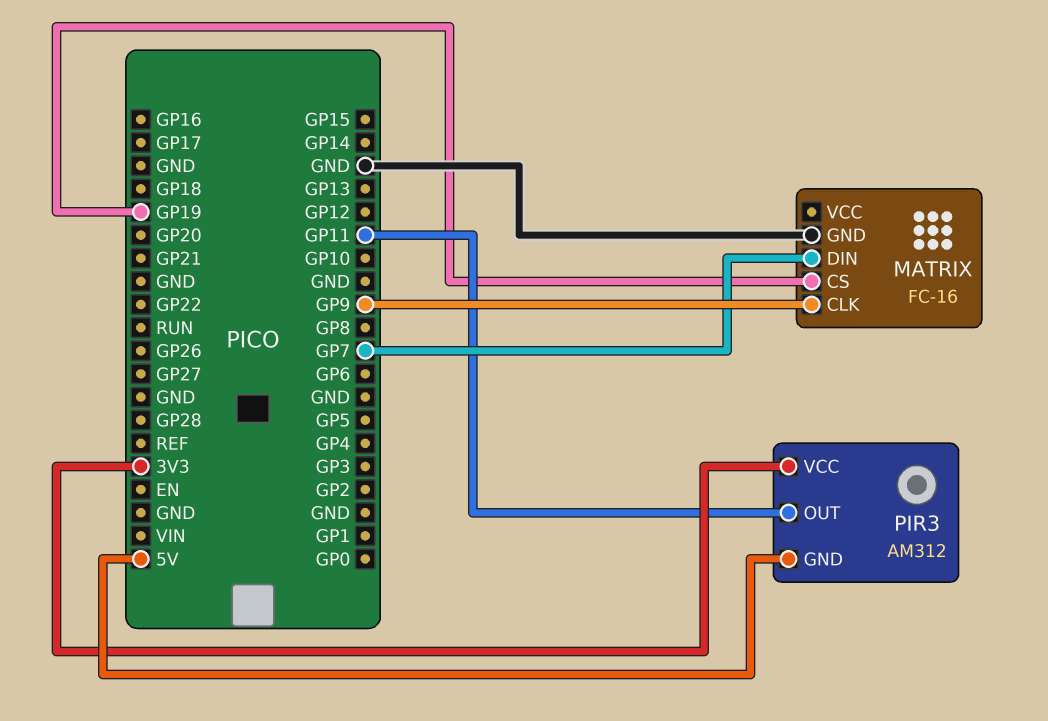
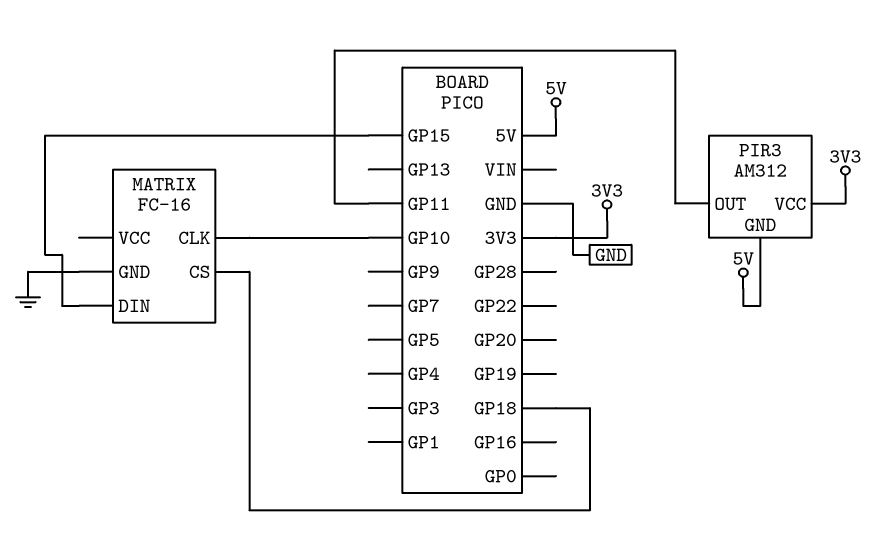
MATRIX pin CLK: GP9 -> GP10
MATRIX pin CS: GP19 -> GP18
MATRIX pin DIN: GP7 -> GP15

